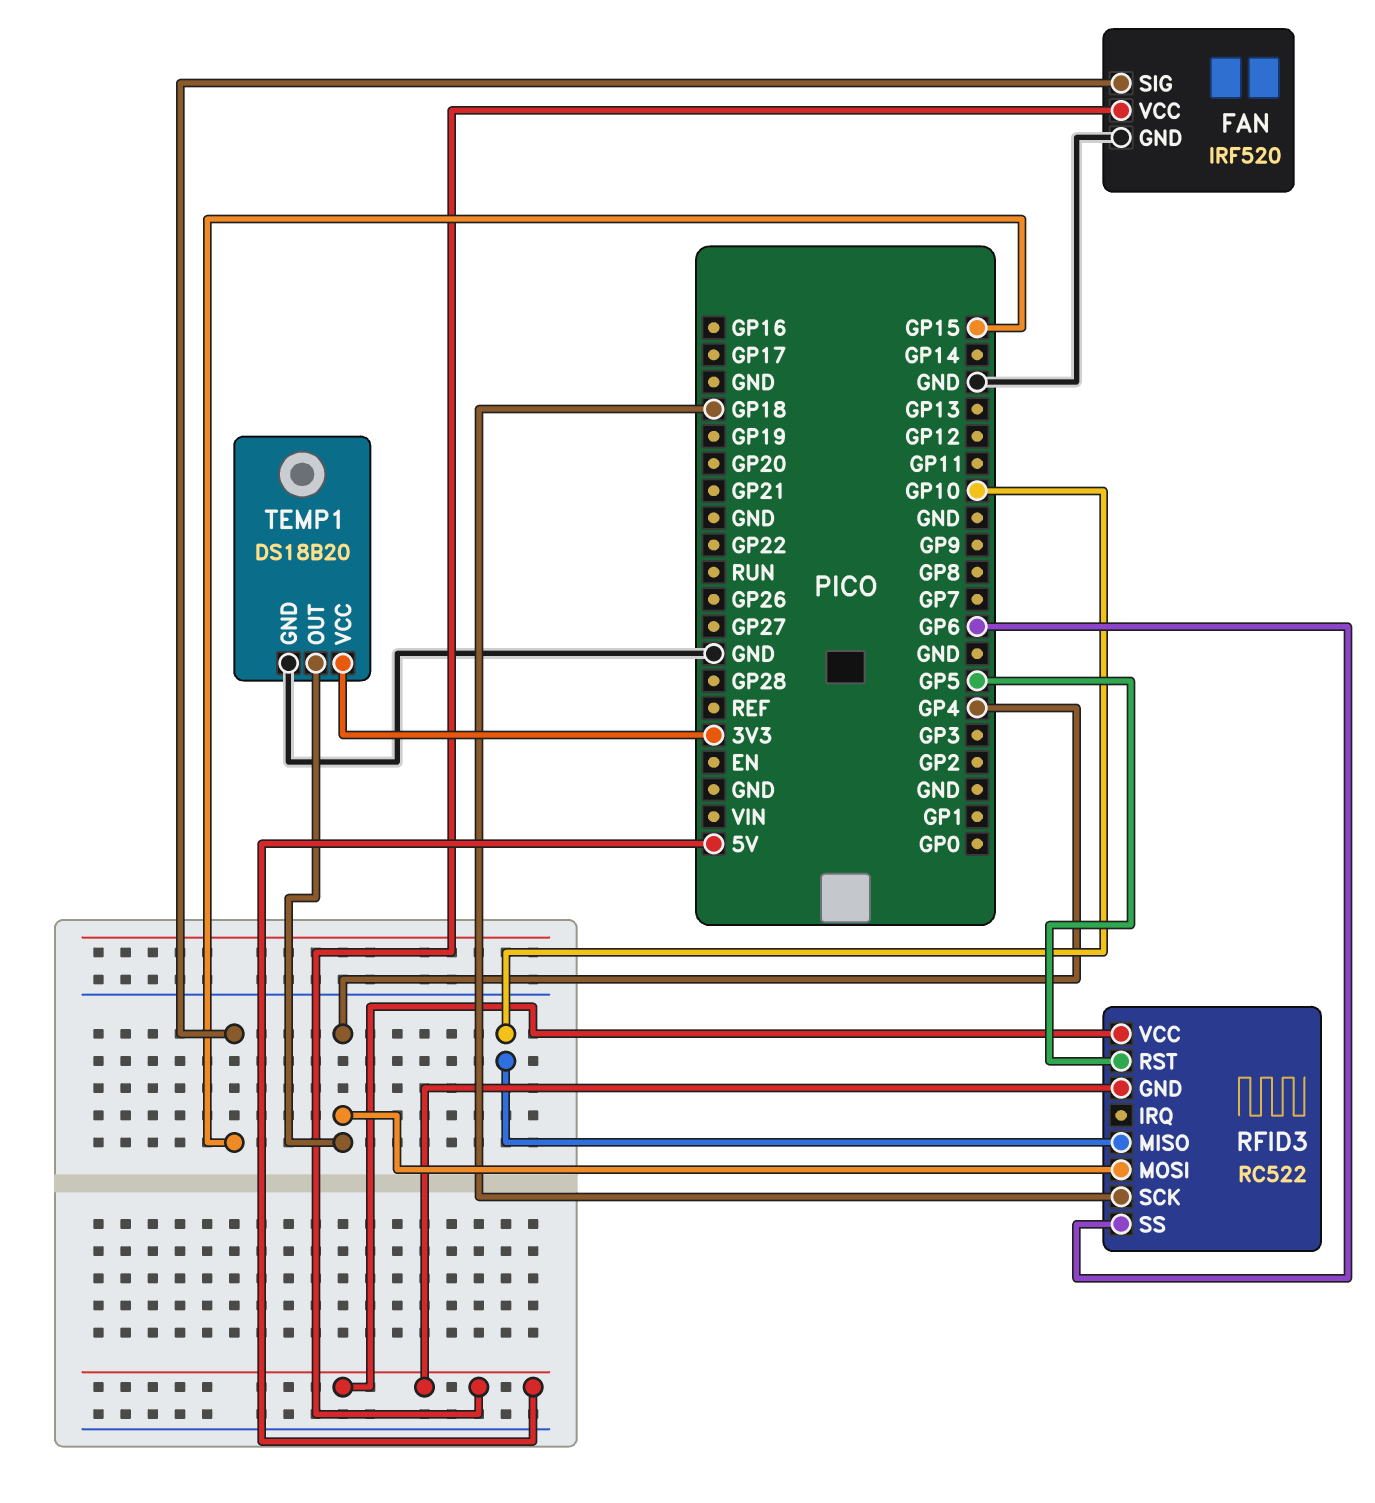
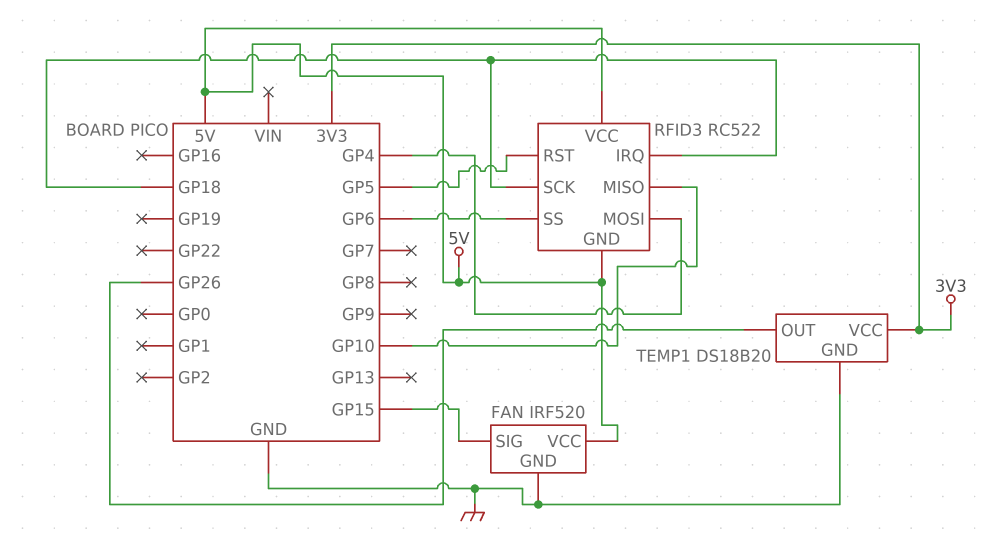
RFID3 pin IRQ: none -> GP18
TEMP1 pin OUT: GP4 -> GP26

